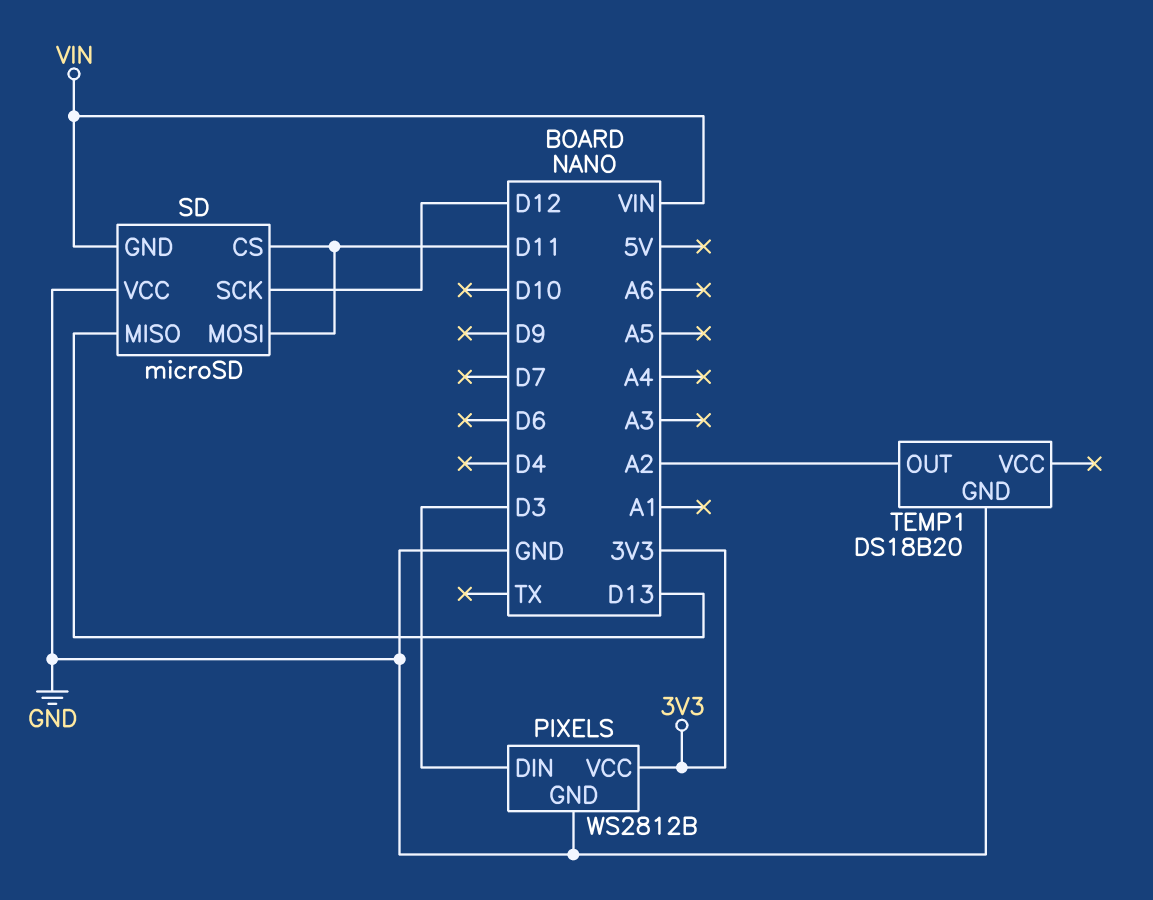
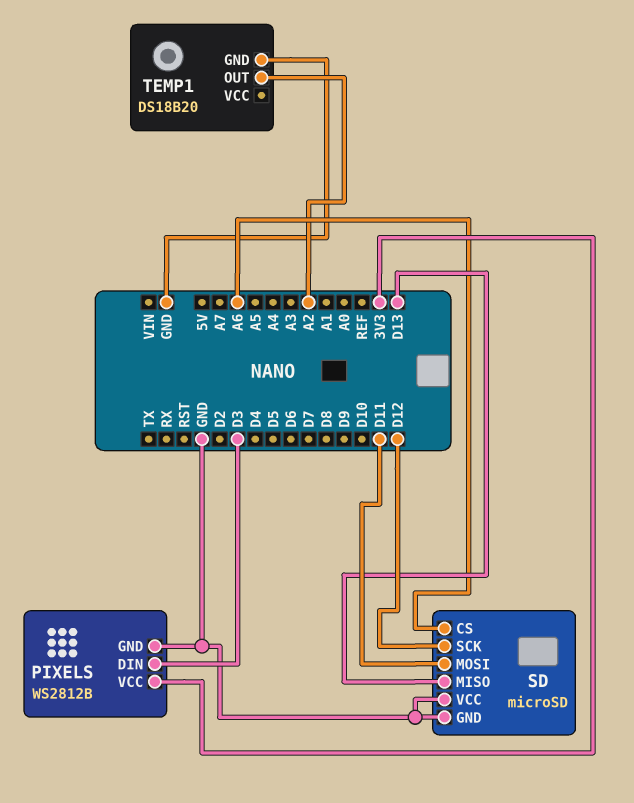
SD pin CS: D11 -> A6
SD pin GND: VIN -> GND

